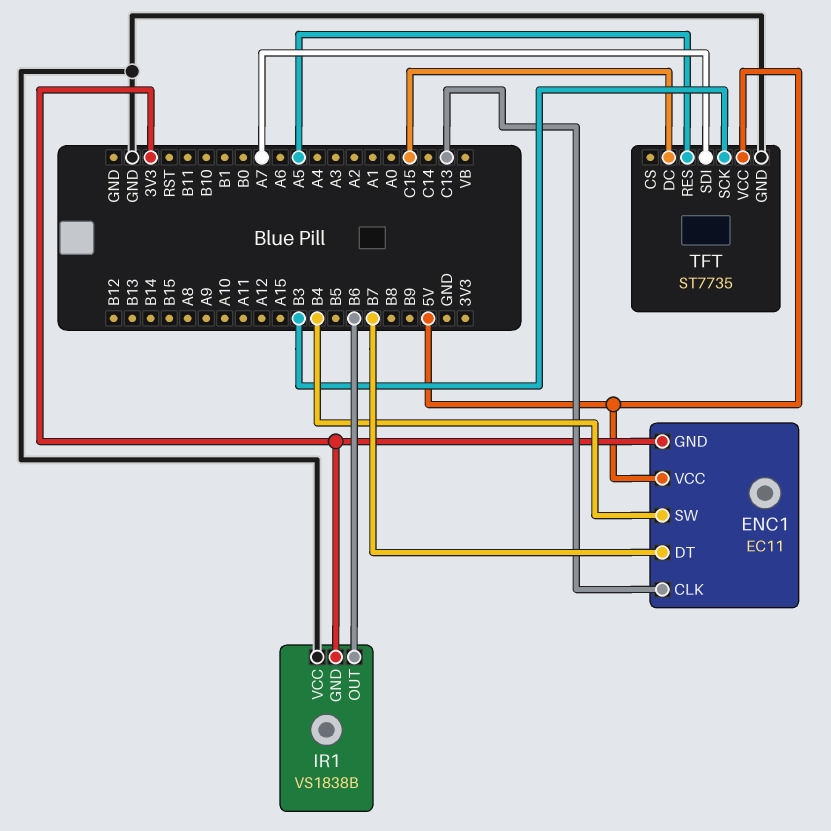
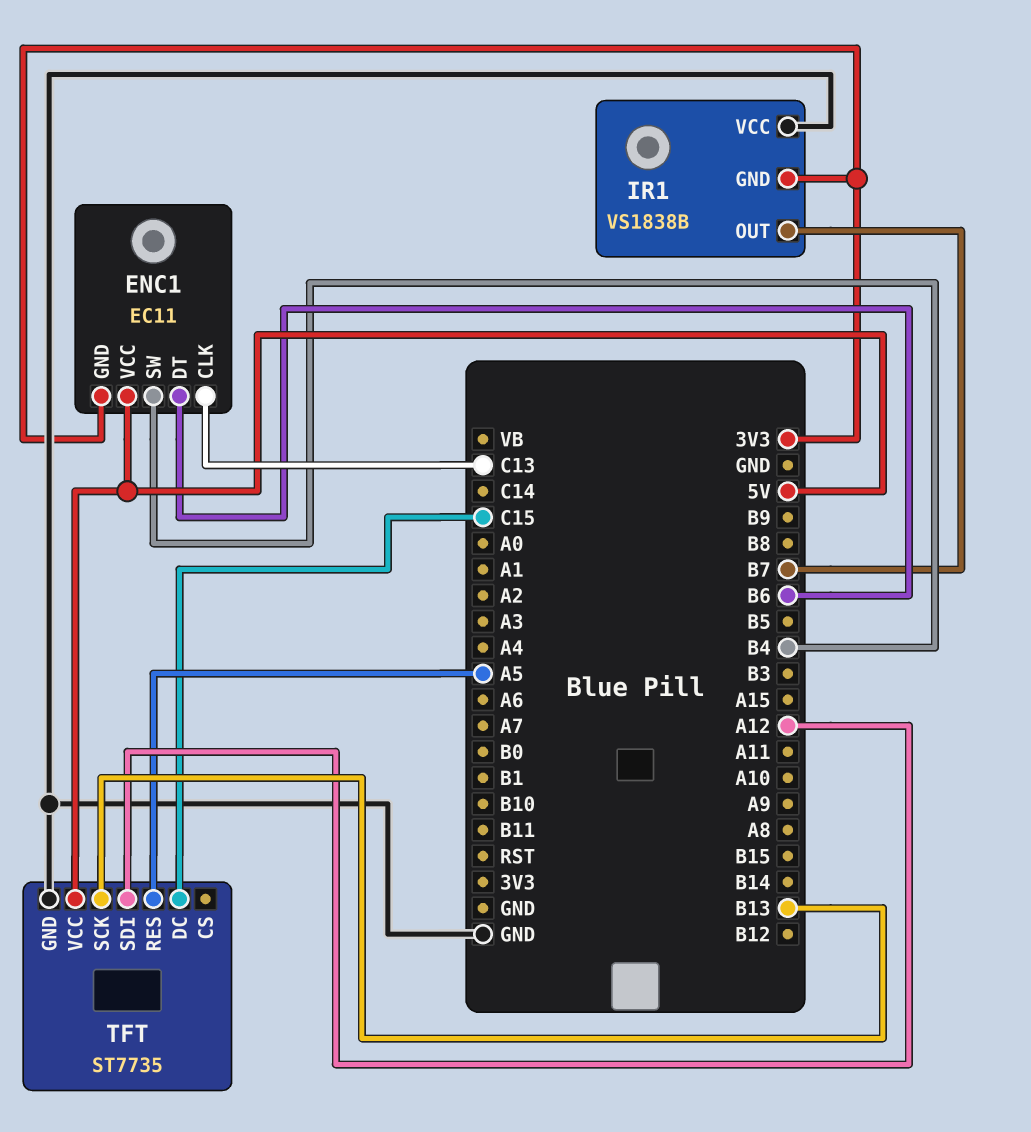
ENC1 pin DT: B7 -> B6
IR1 pin OUT: B6 -> B7
TFT pin SCK: B3 -> B13
TFT pin SDI: A7 -> A12

